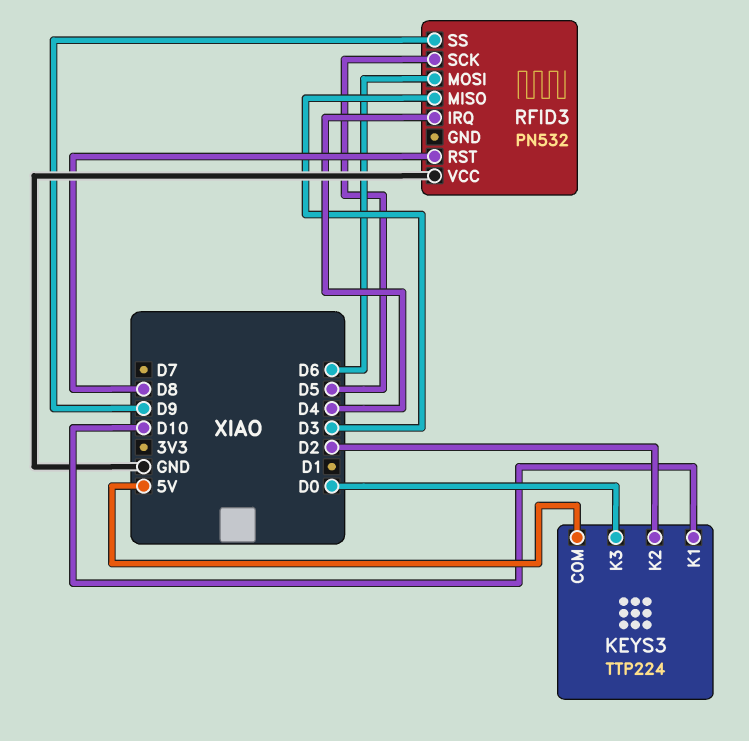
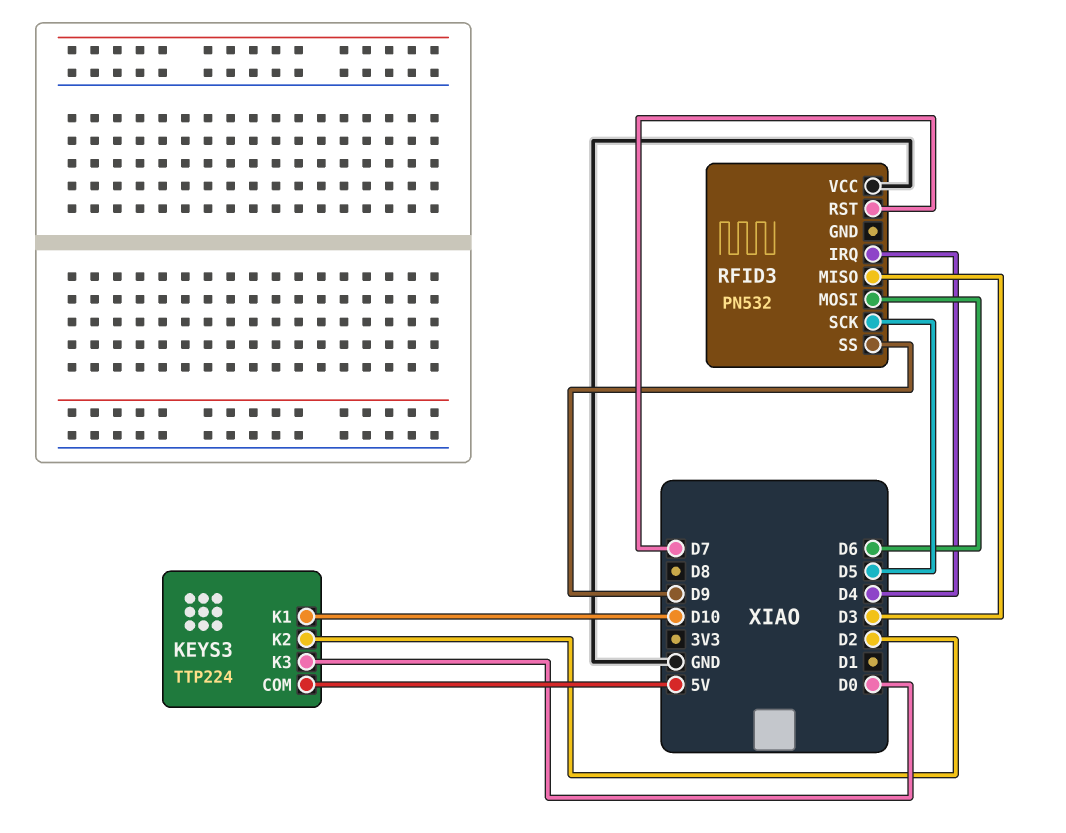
RFID3 pin RST: D8 -> D7

